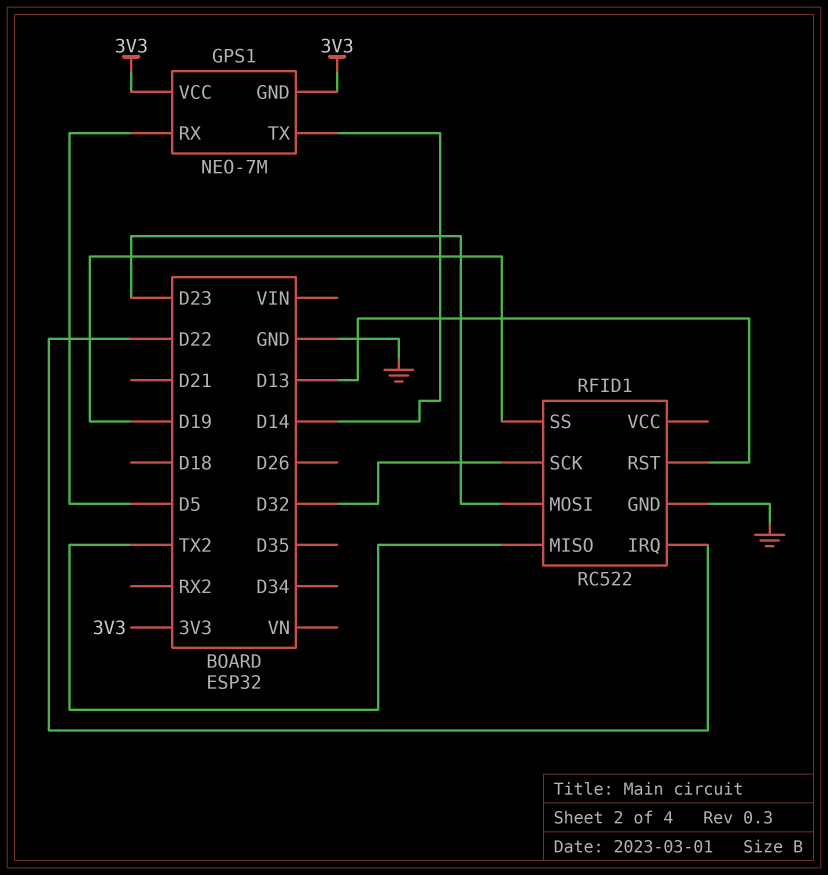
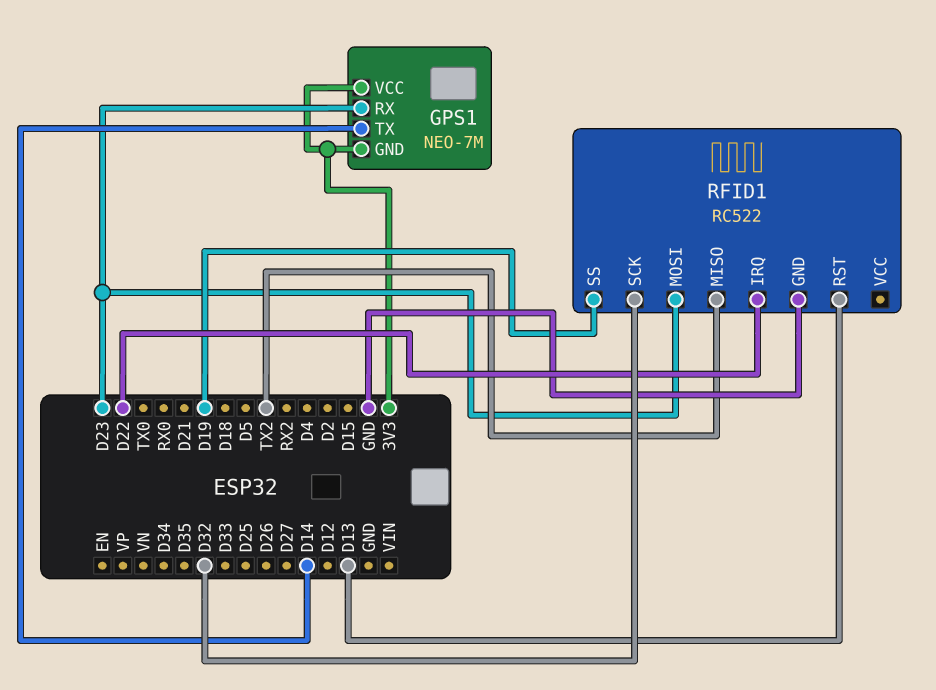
GPS1 pin RX: D5 -> D23

